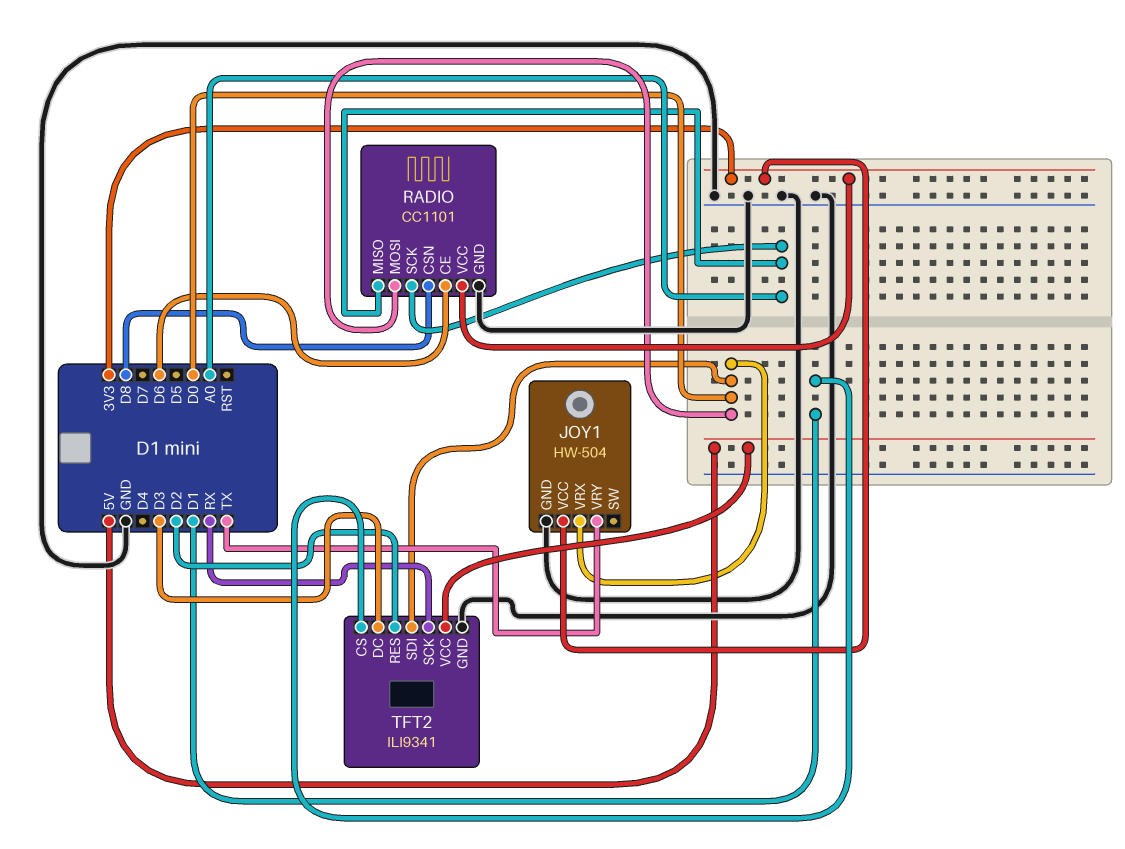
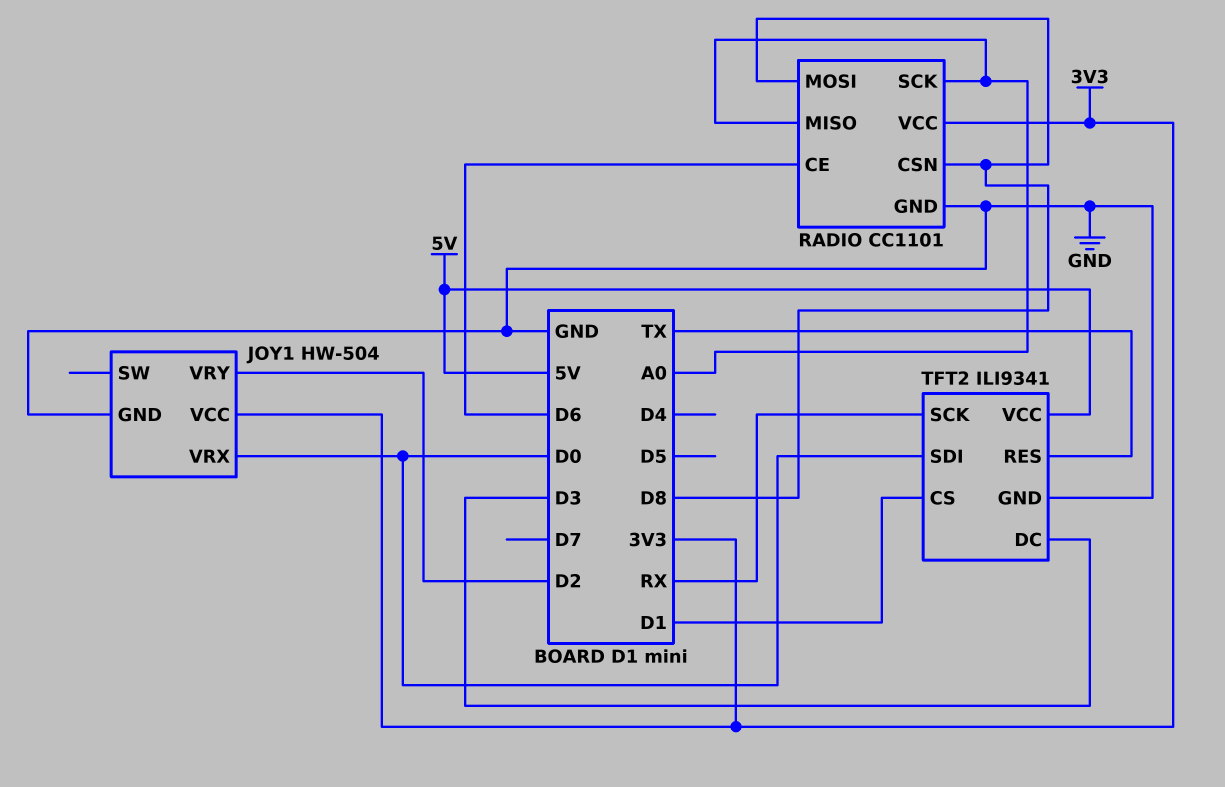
JOY1 pin VRY: TX -> D2
RADIO pin MOSI: D0 -> D8
TFT2 pin RES: D2 -> TX

